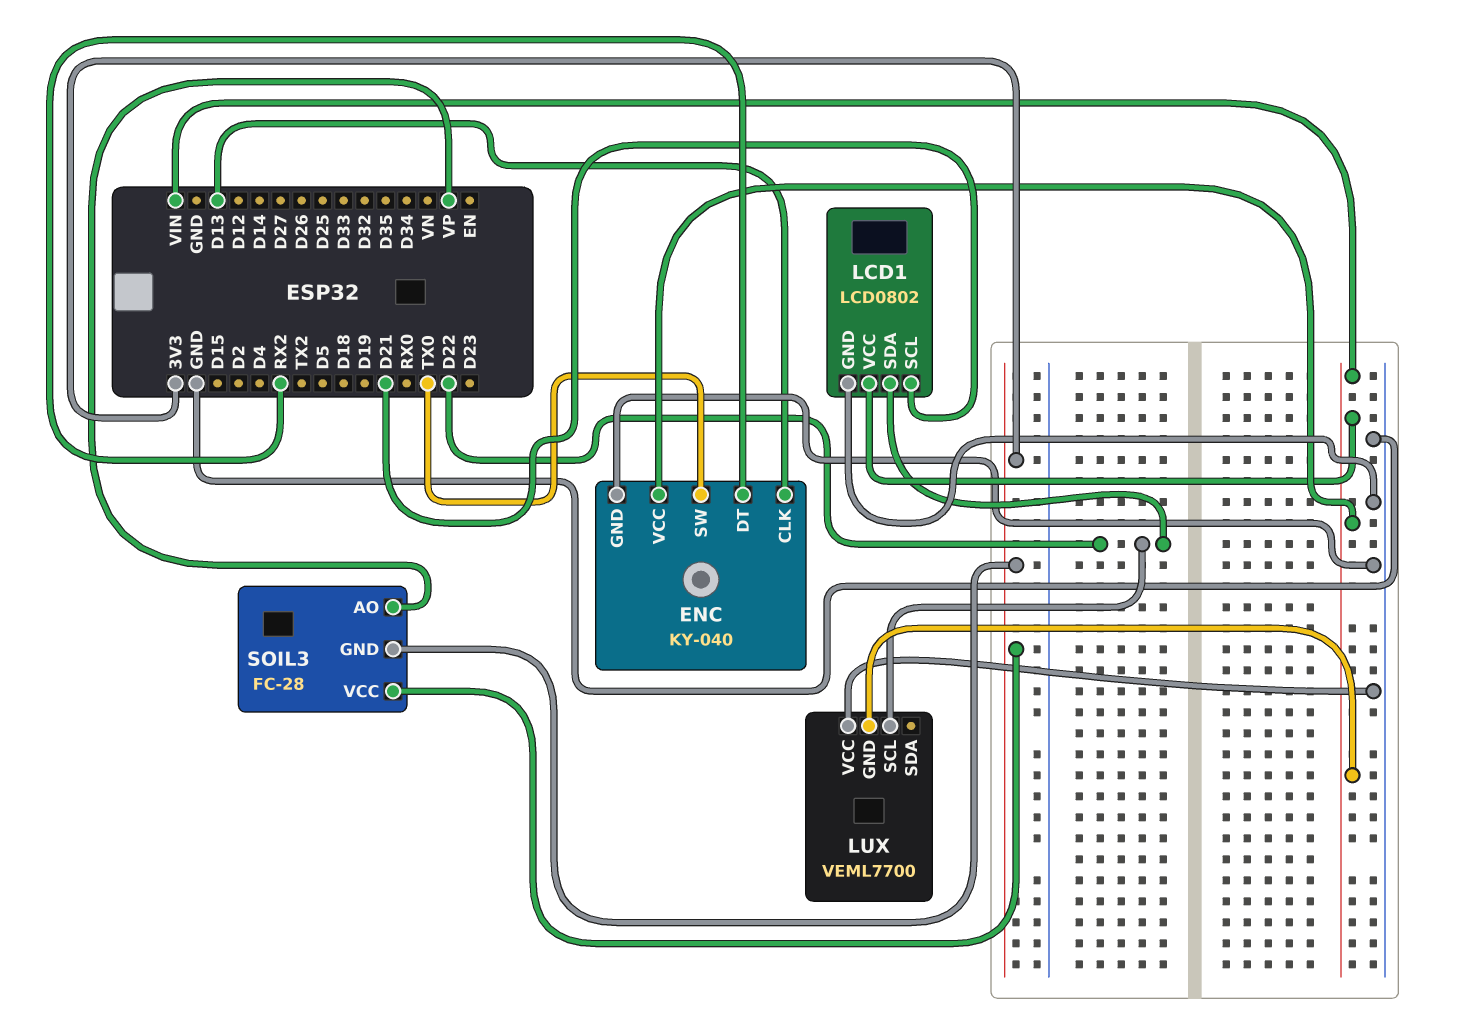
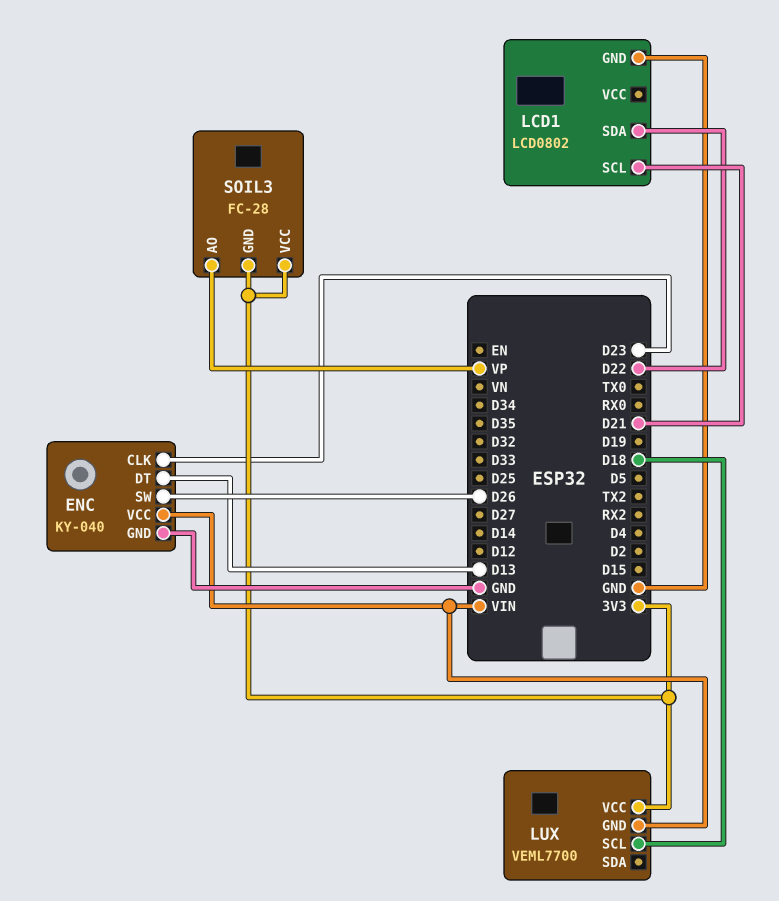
ENC pin CLK: D13 -> D23
ENC pin DT: RX2 -> D13
ENC pin SW: TX0 -> D26
LCD1 pin VCC: VIN -> none
LUX pin SCL: D22 -> D18
LUX pin VCC: GND -> 3V3

